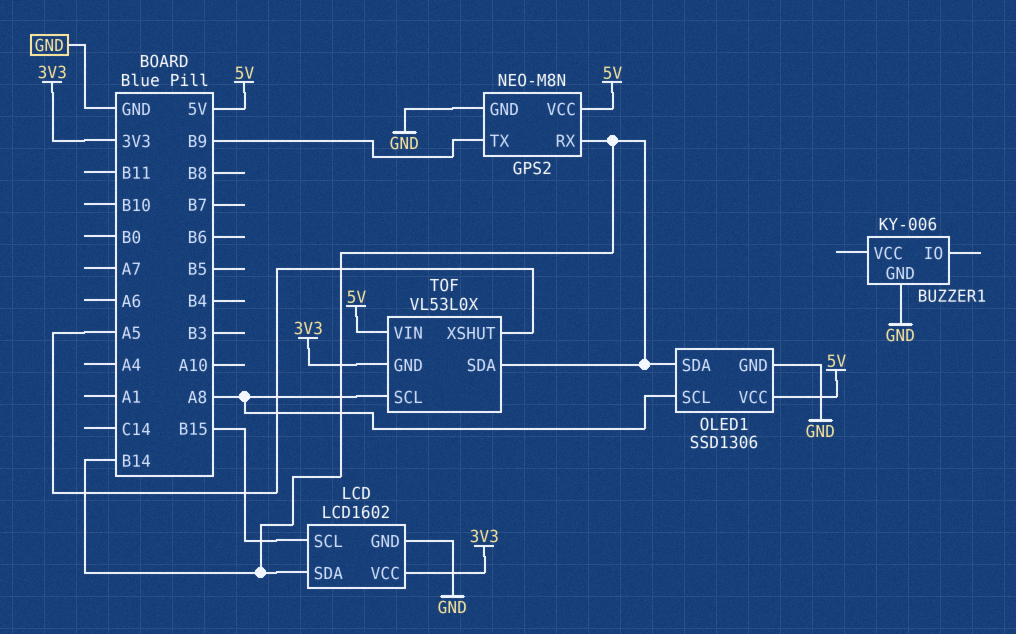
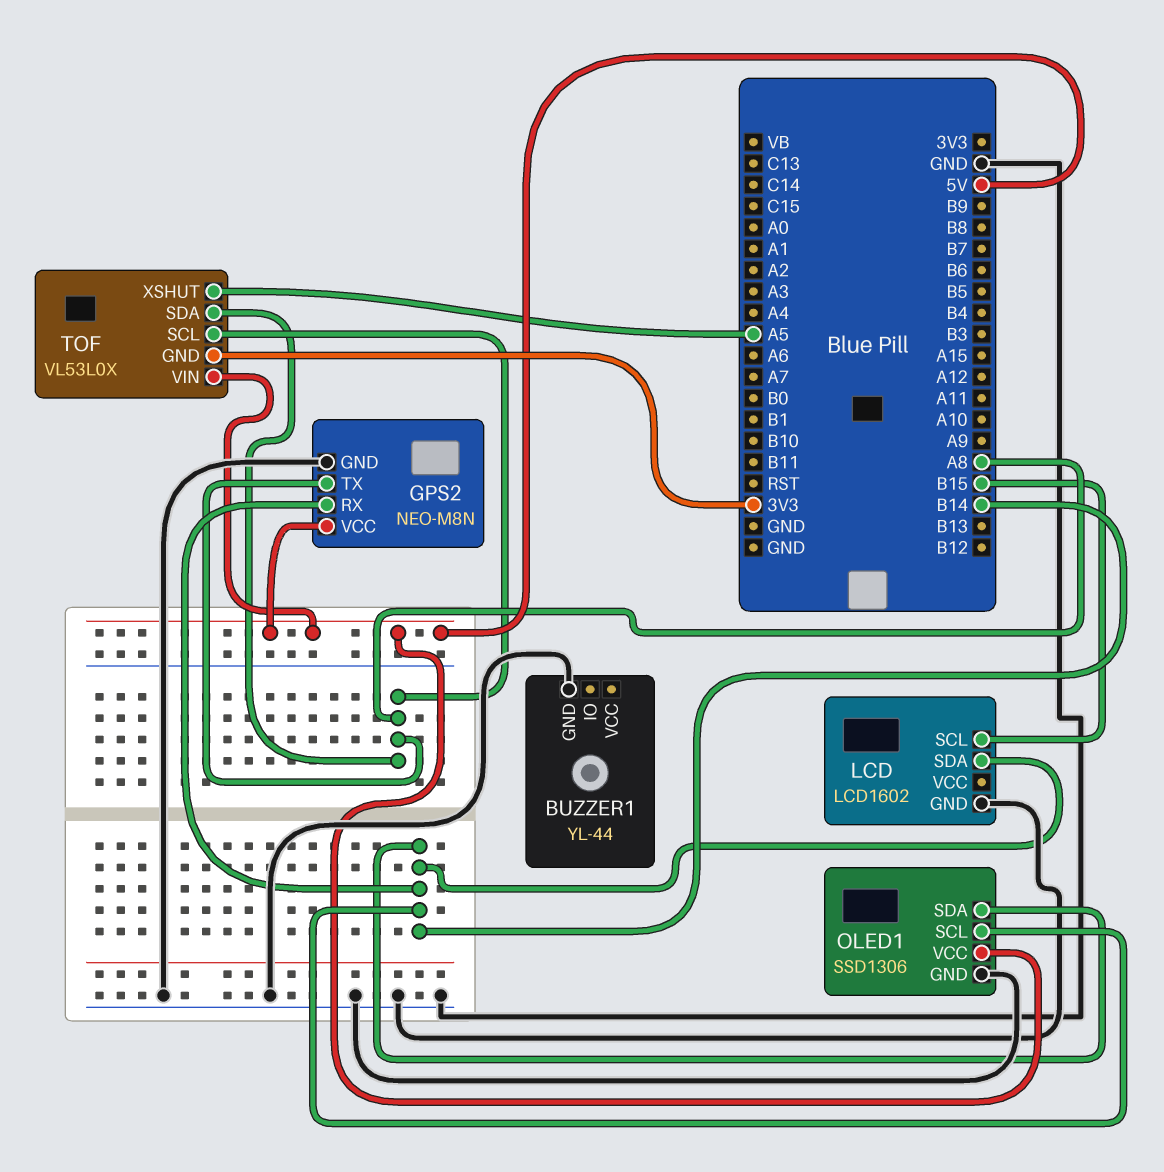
BUZZER1: KY-006 -> YL-44
GPS2 pin TX: B9 -> A8
LCD pin VCC: 3V3 -> none
OLED1 pin SCL: A8 -> B14
TOF pin SDA: B14 -> A8

